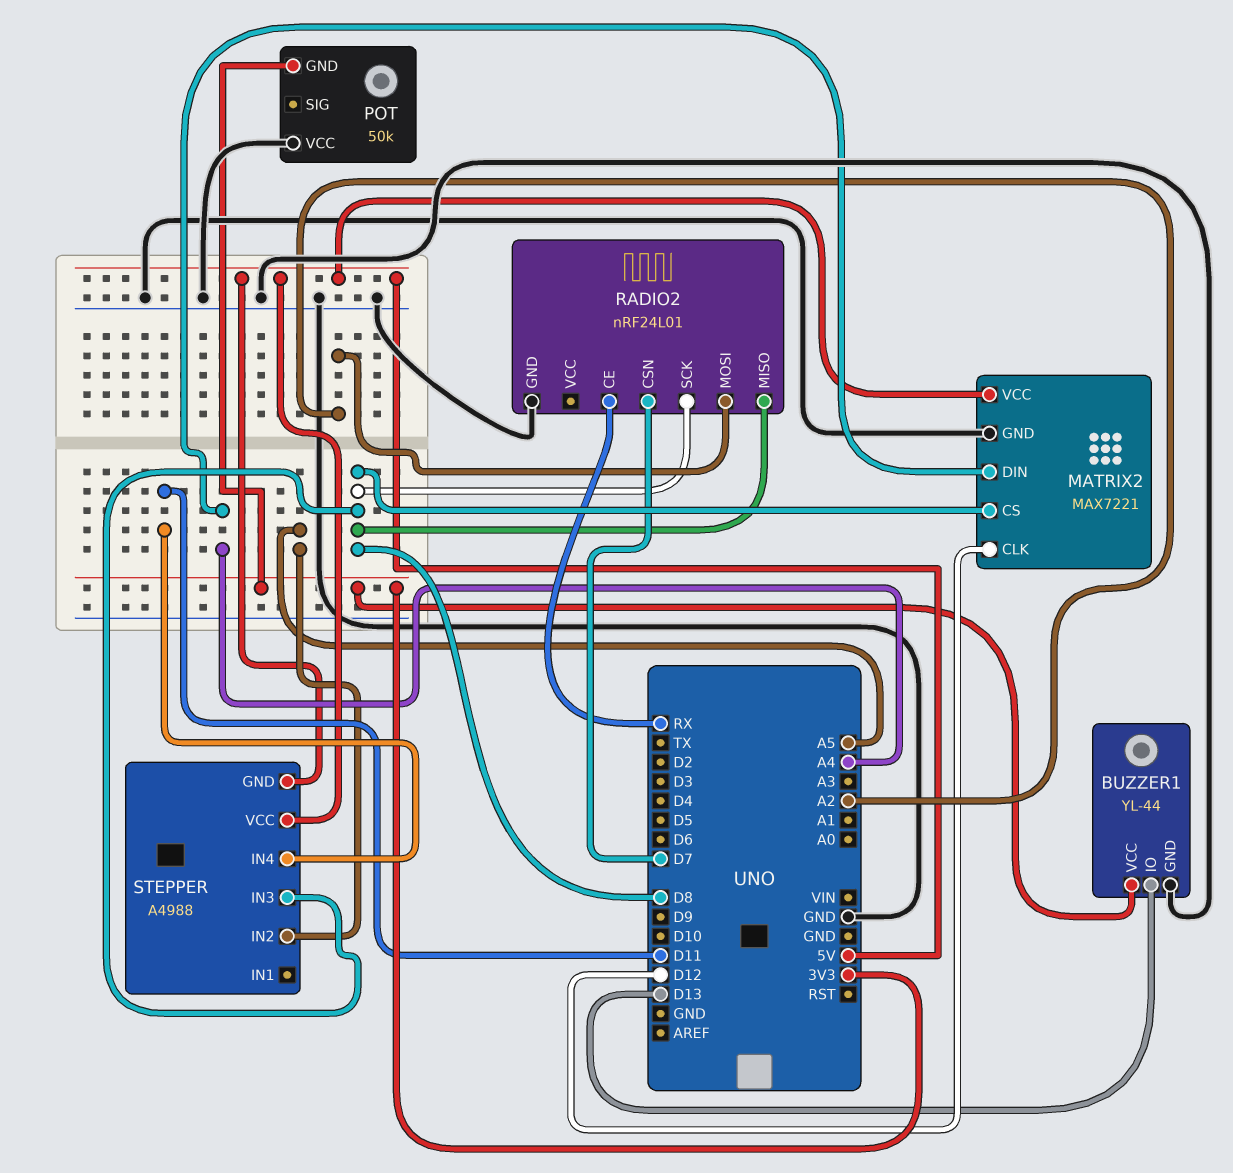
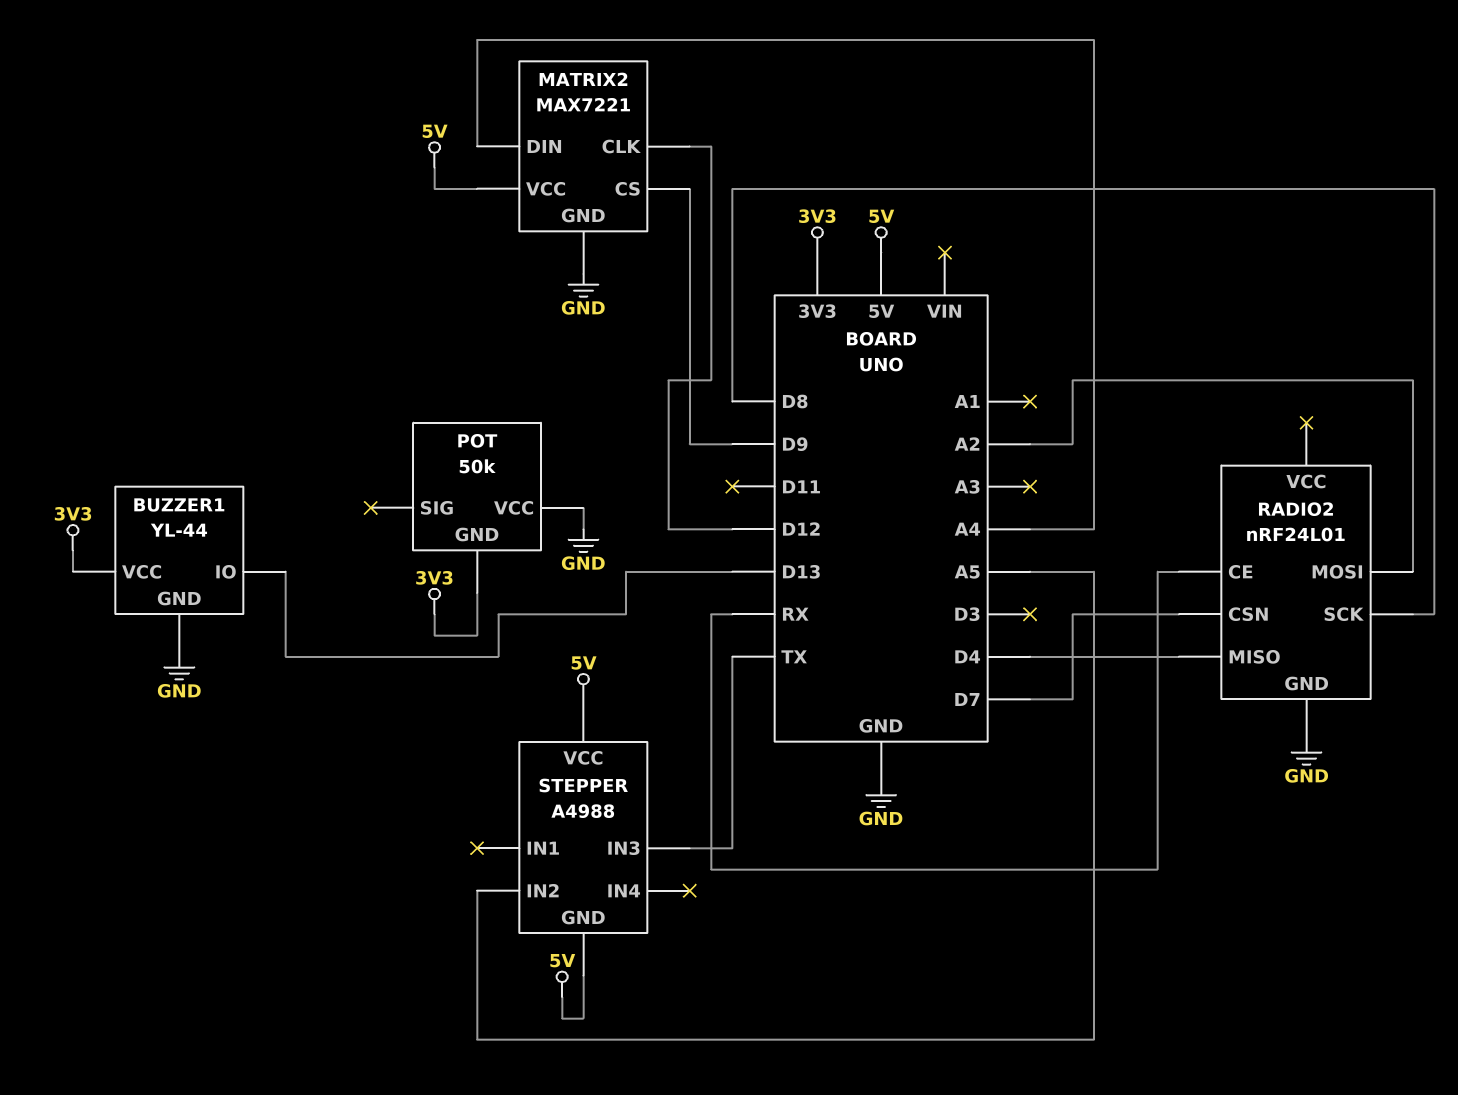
MATRIX2 pin CS: D8 -> D9
RADIO2 pin MISO: D8 -> D4
STEPPER pin IN3: D8 -> TX
STEPPER pin IN4: D11 -> none

